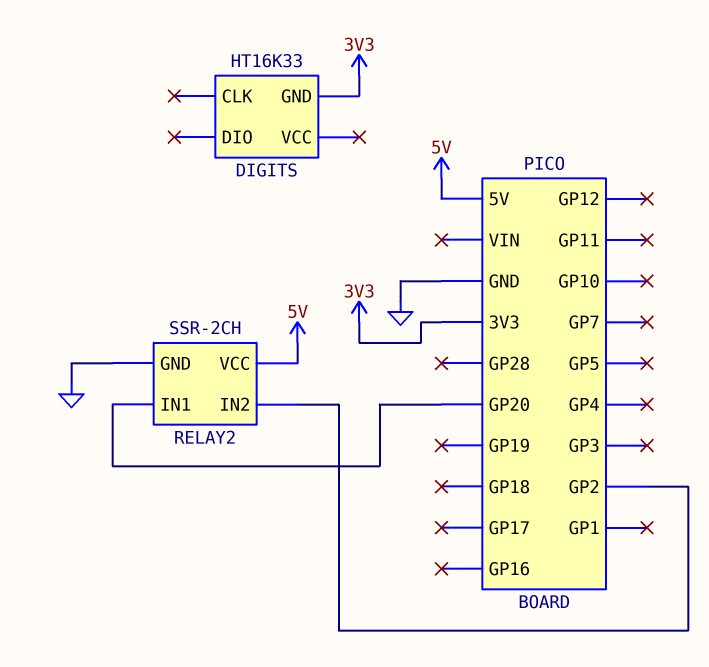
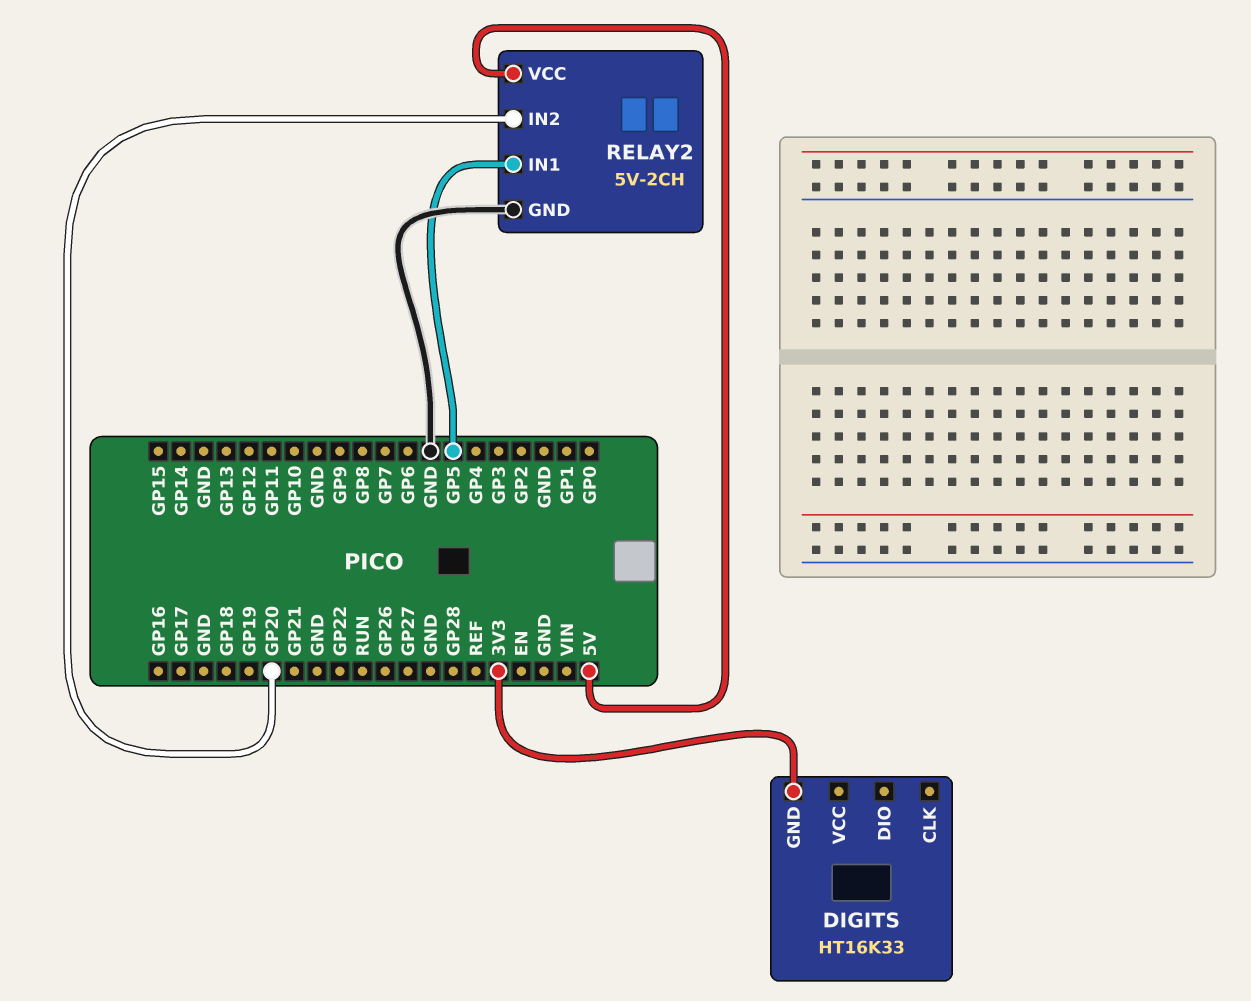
RELAY2: SSR-2CH -> 5V-2CH
RELAY2 pin IN1: GP20 -> GP5
RELAY2 pin IN2: GP2 -> GP20

